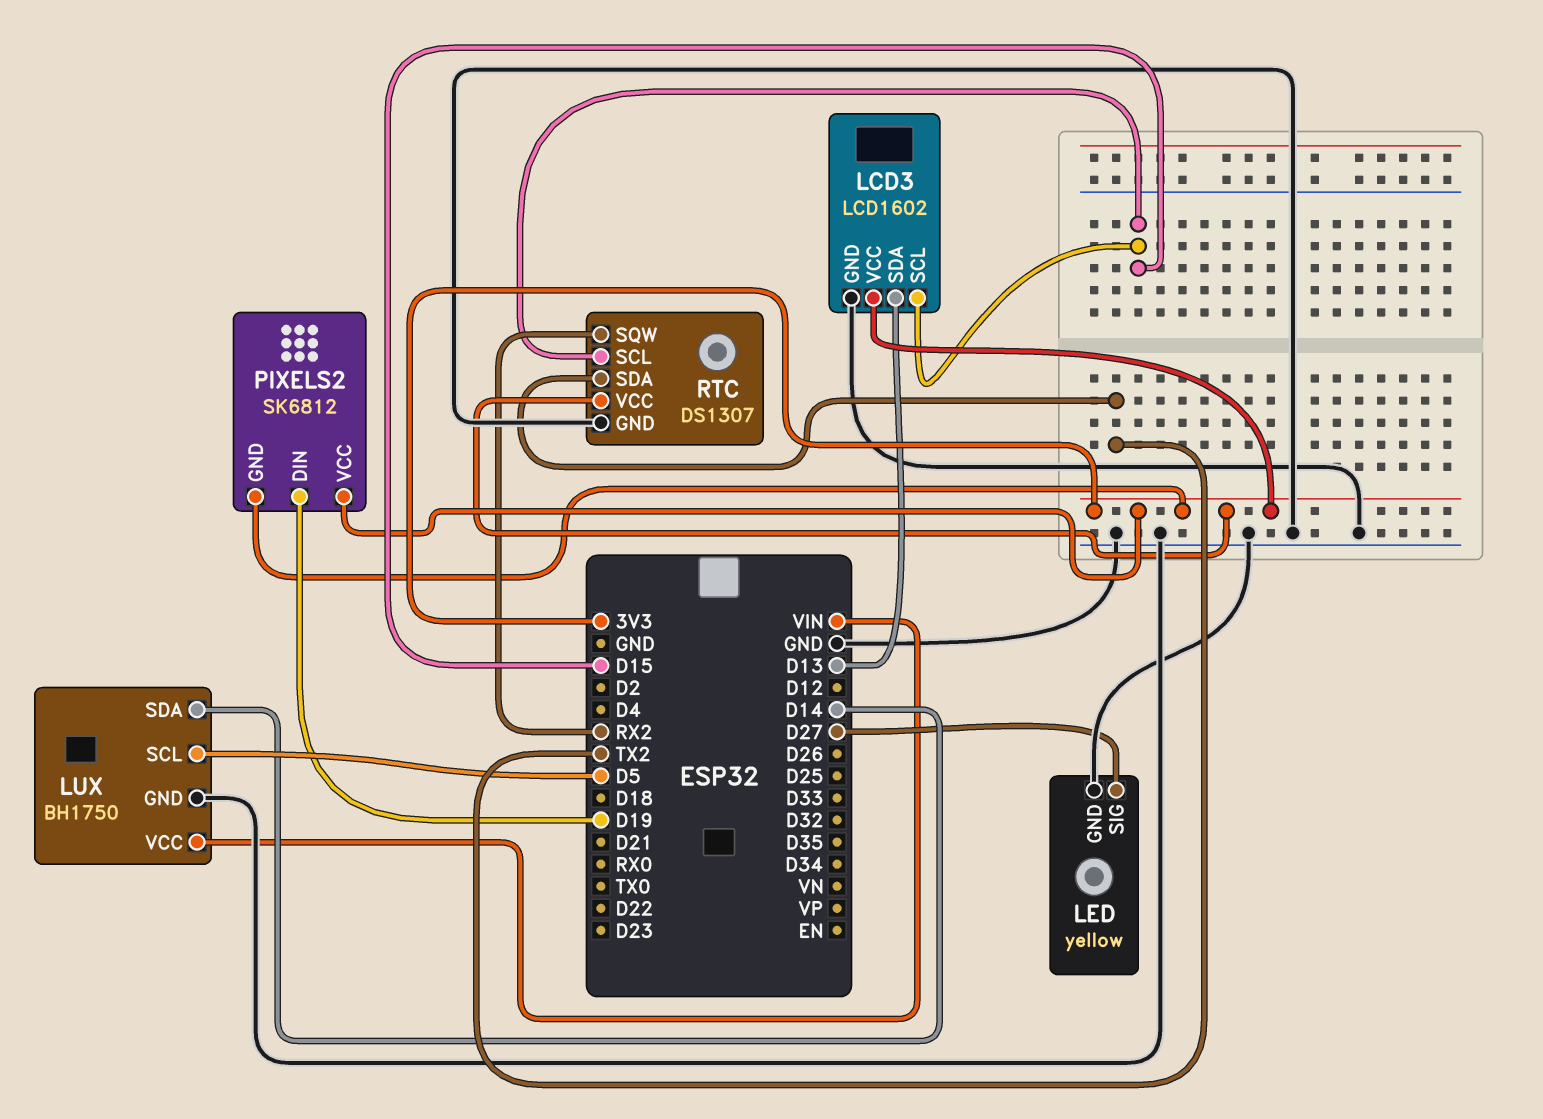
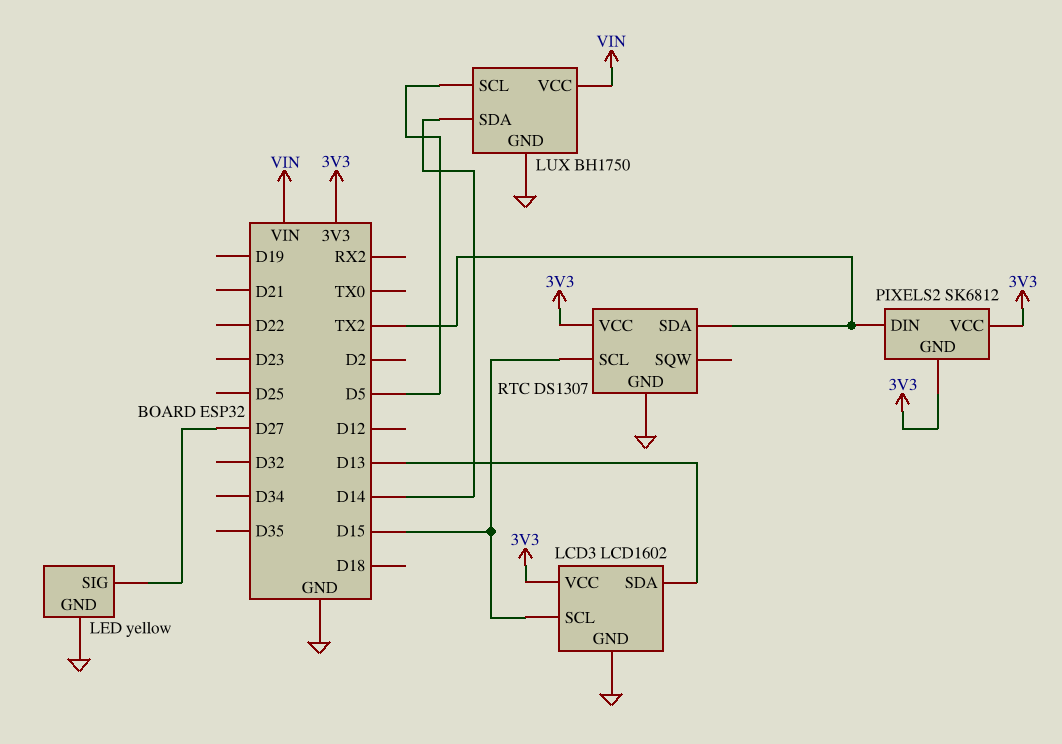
PIXELS2 pin DIN: D19 -> TX2
RTC pin SQW: RX2 -> none

